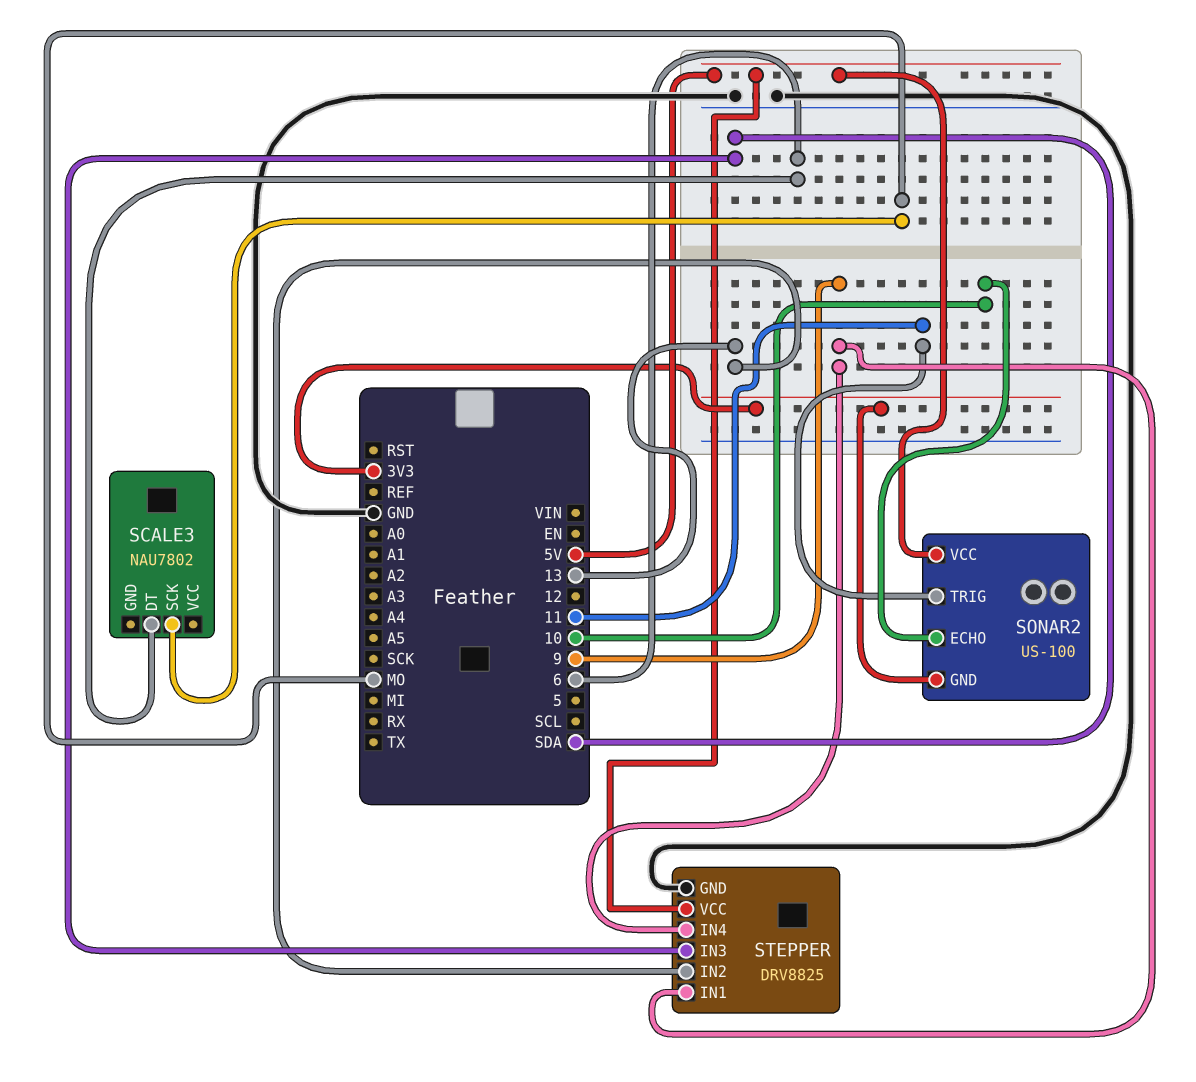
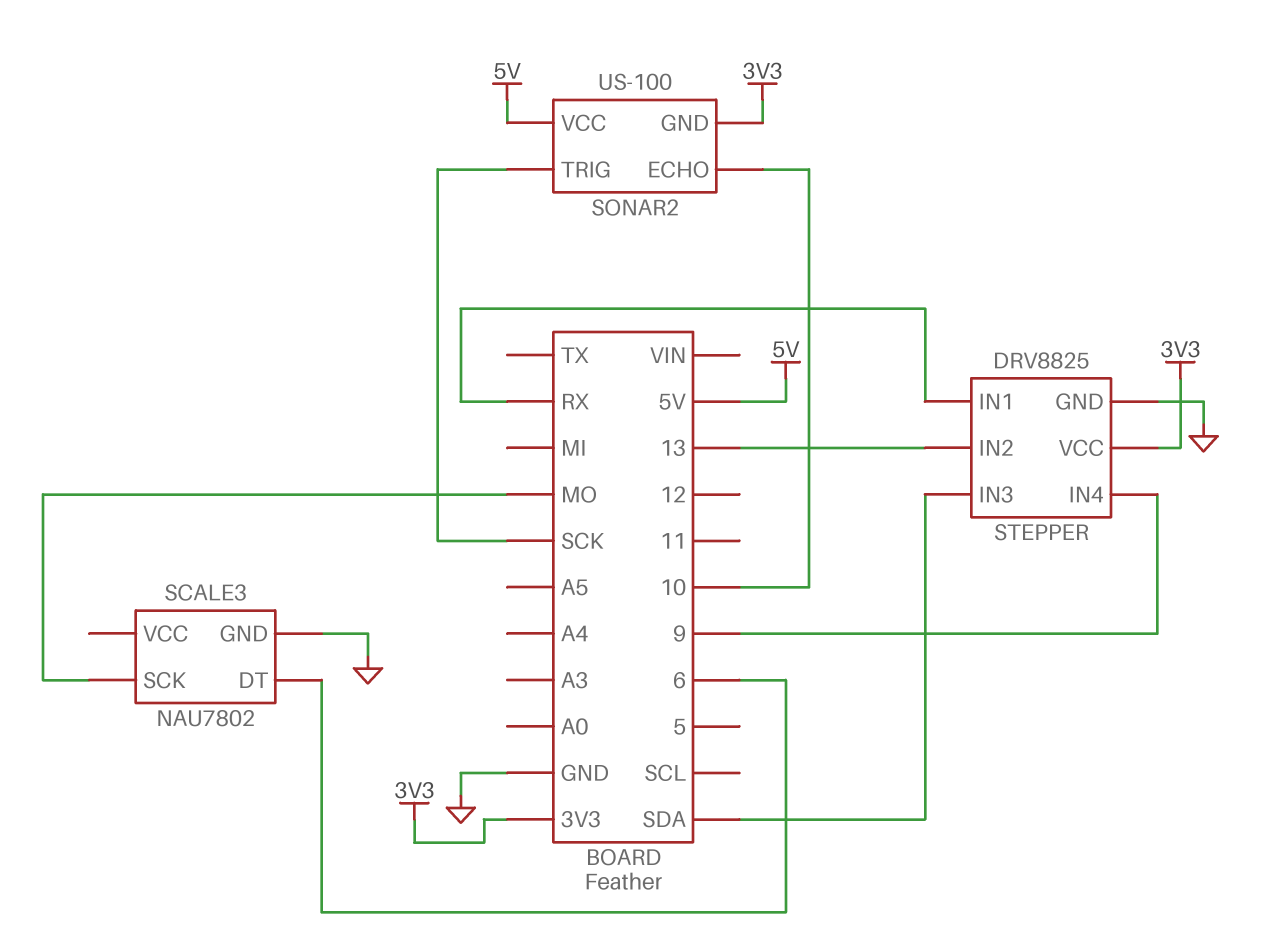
SCALE3 pin GND: none -> GND
SONAR2 pin TRIG: 11 -> SCK
STEPPER pin IN1: 9 -> RX
STEPPER pin VCC: 5V -> 3V3

